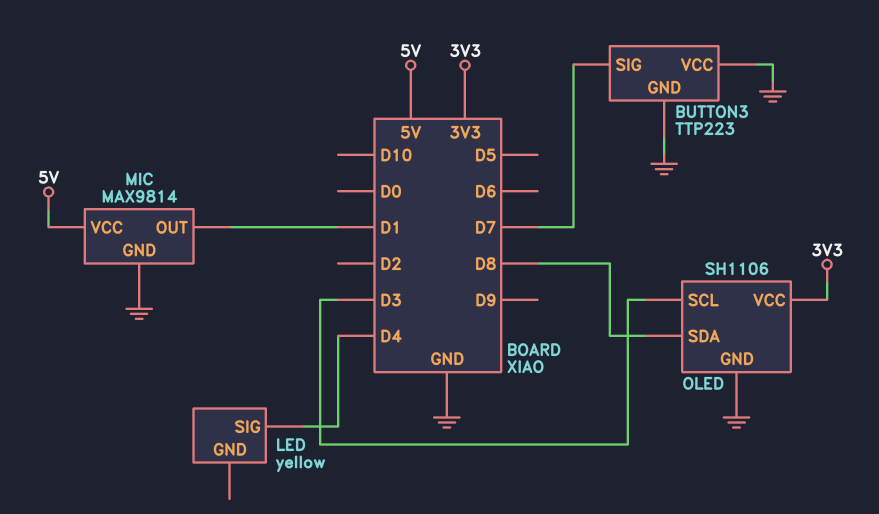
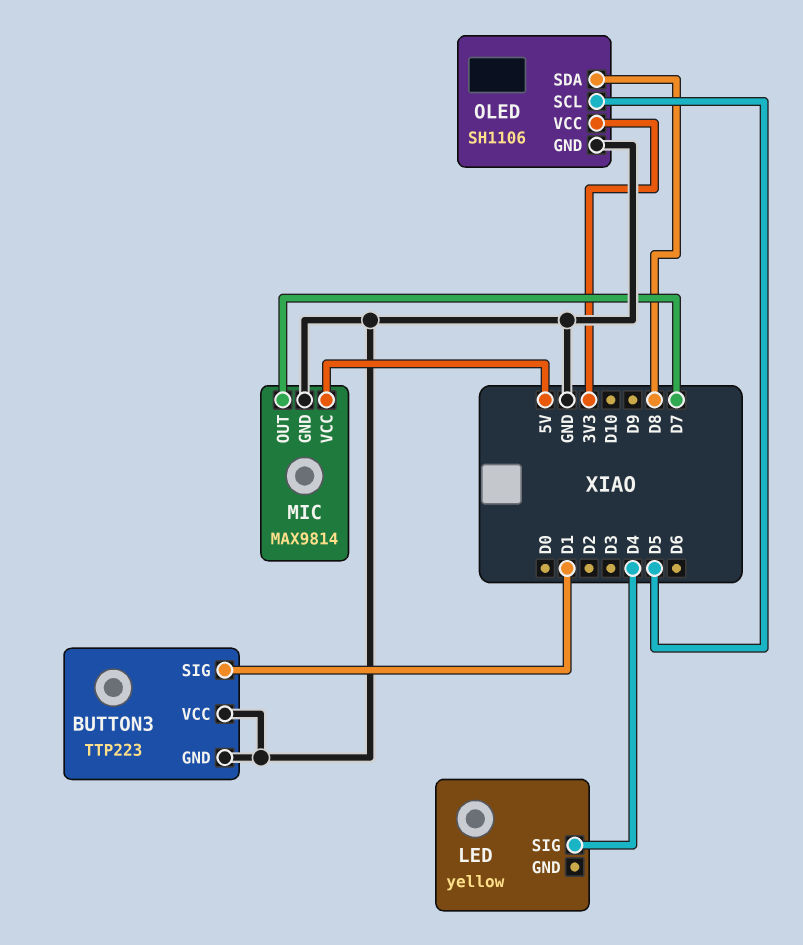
BUTTON3 pin SIG: D7 -> D1
MIC pin OUT: D1 -> D7
OLED pin SCL: D3 -> D5

